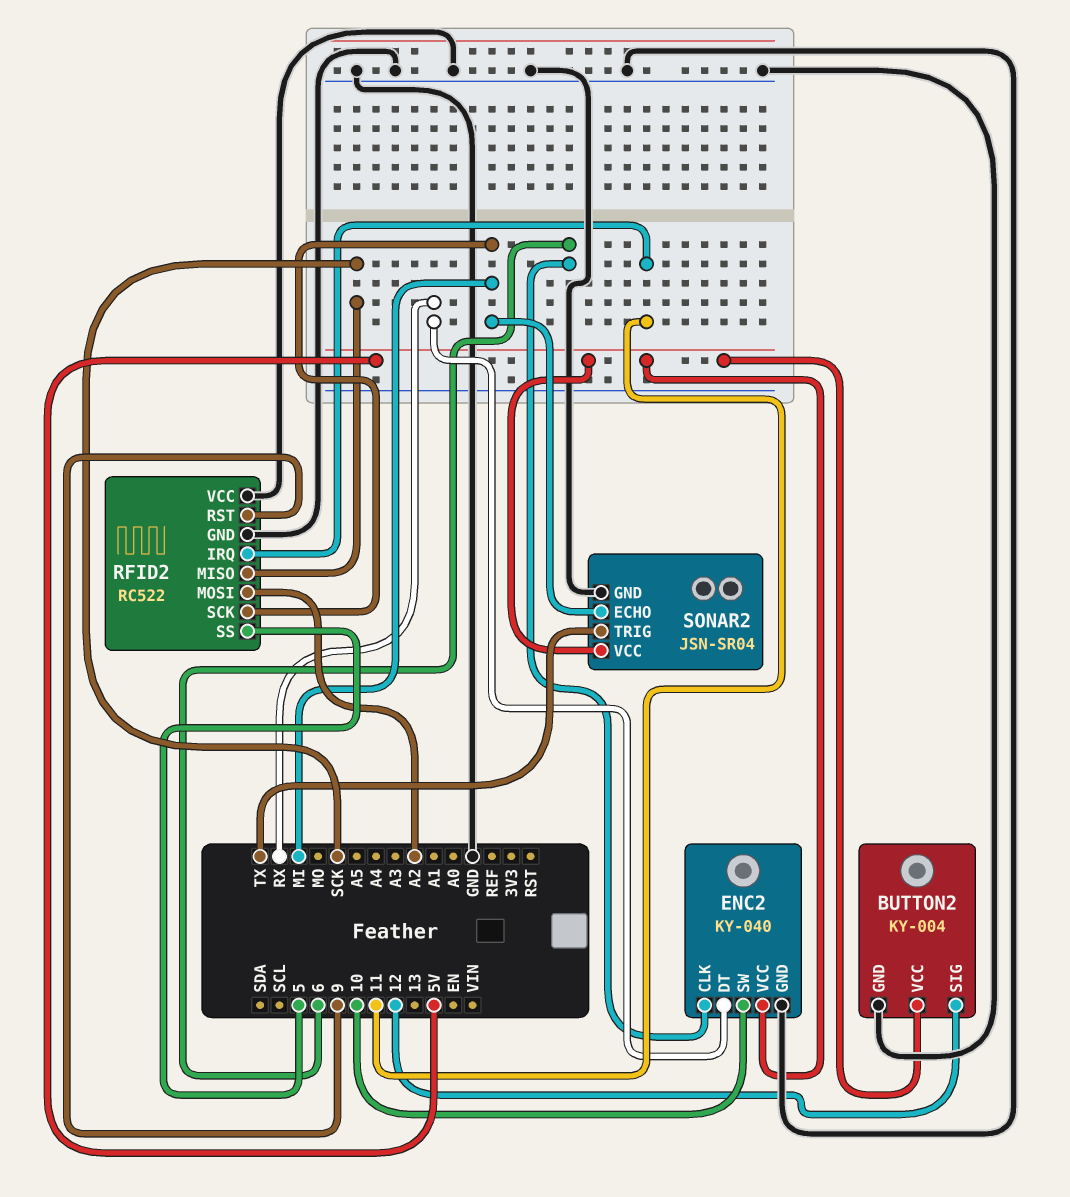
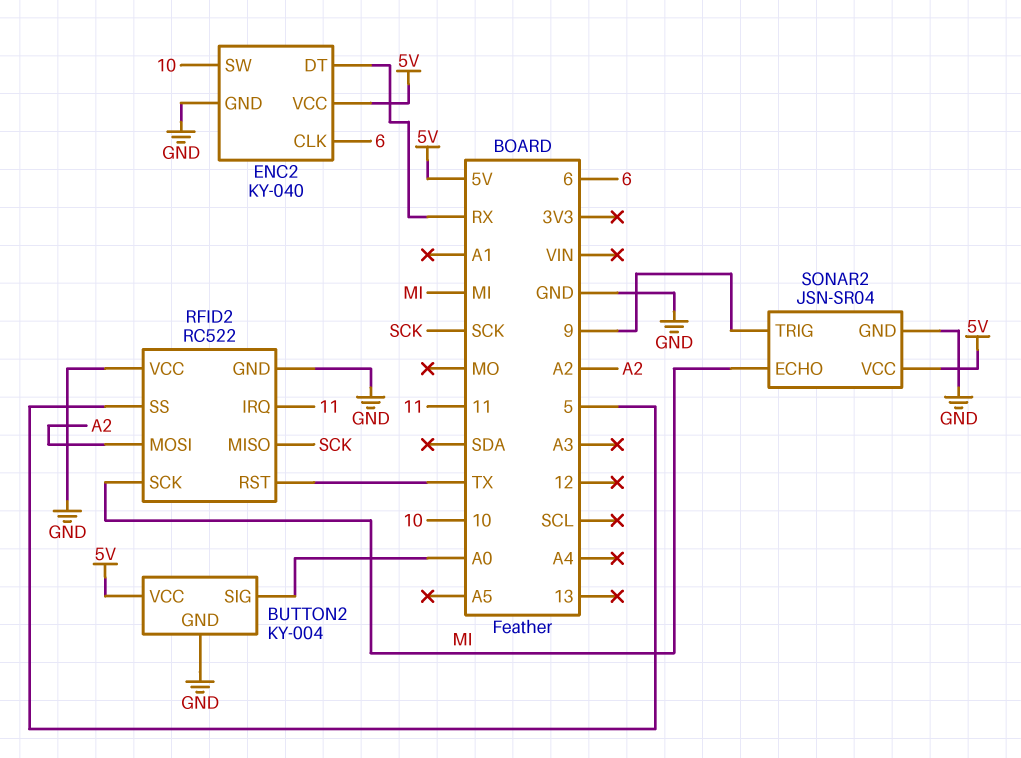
BUTTON2 pin SIG: 12 -> A0
RFID2 pin RST: 9 -> TX
SONAR2 pin TRIG: TX -> 9

